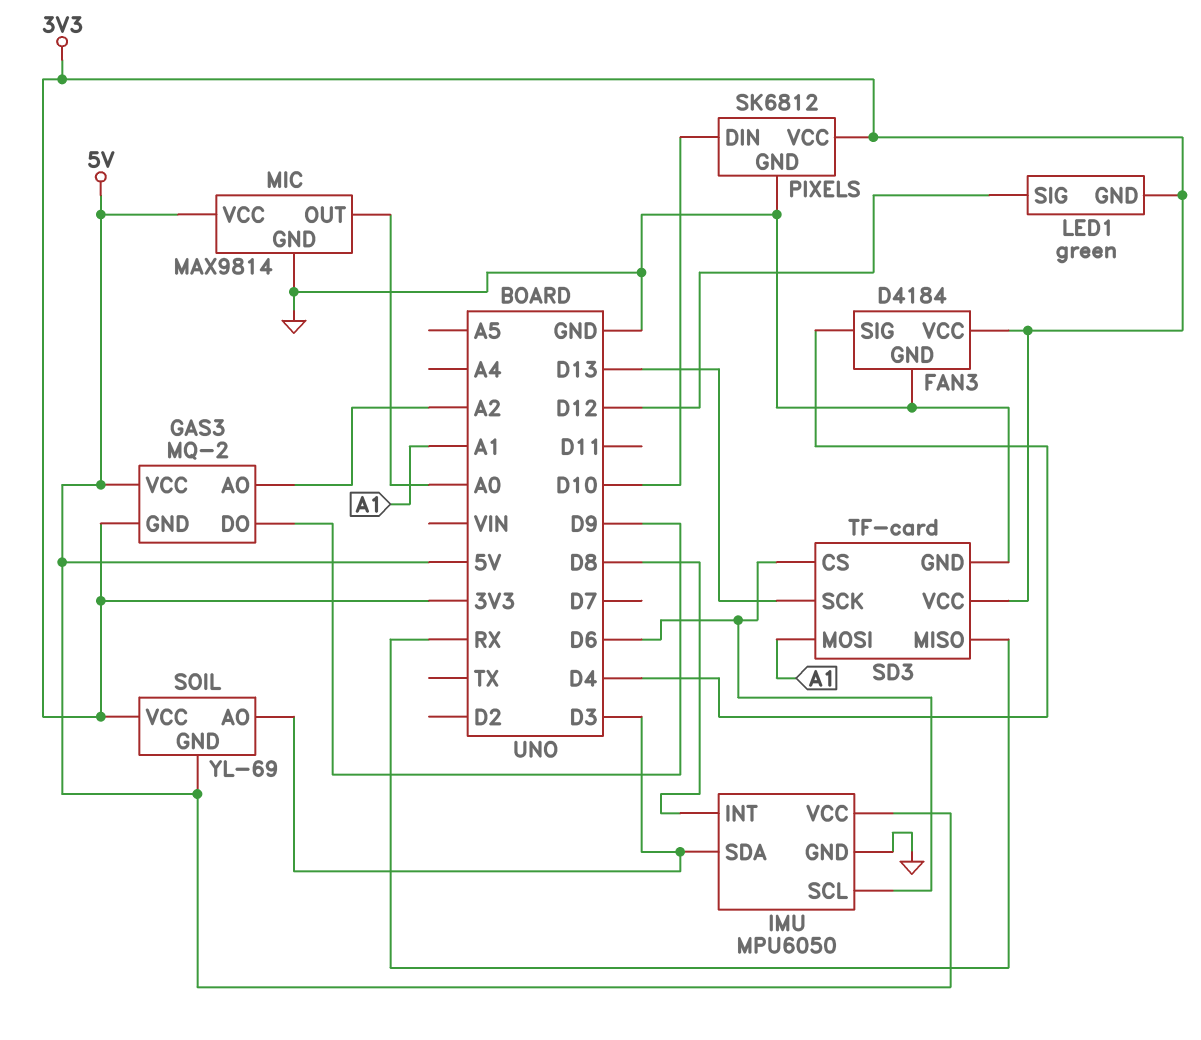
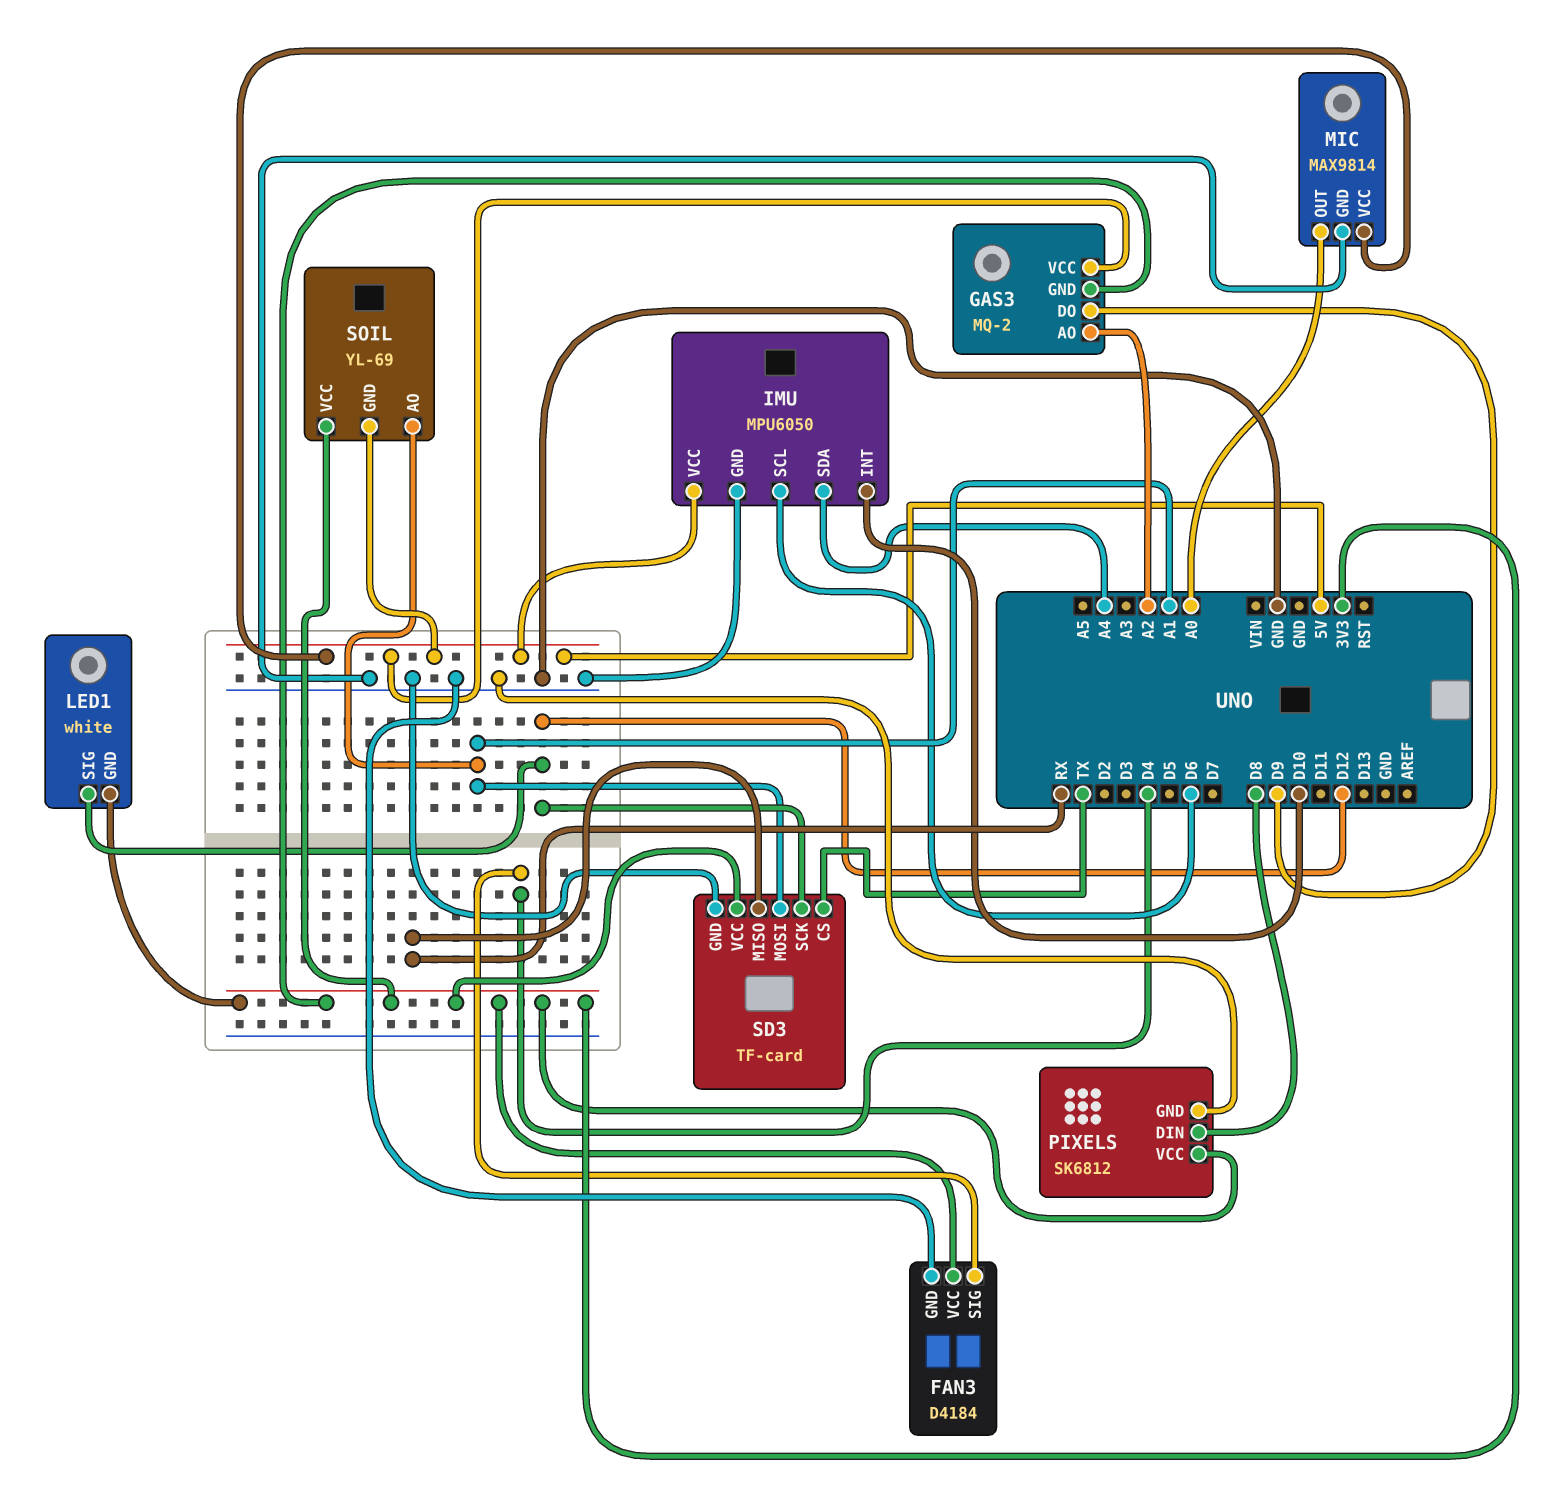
IMU pin INT: D8 -> D10
IMU pin SDA: D3 -> A4
LED1: green -> white
PIXELS pin DIN: D10 -> D8
SD3 pin CS: D6 -> TX
SD3 pin SCK: D13 -> D12
SOIL pin AO: D3 -> A1

